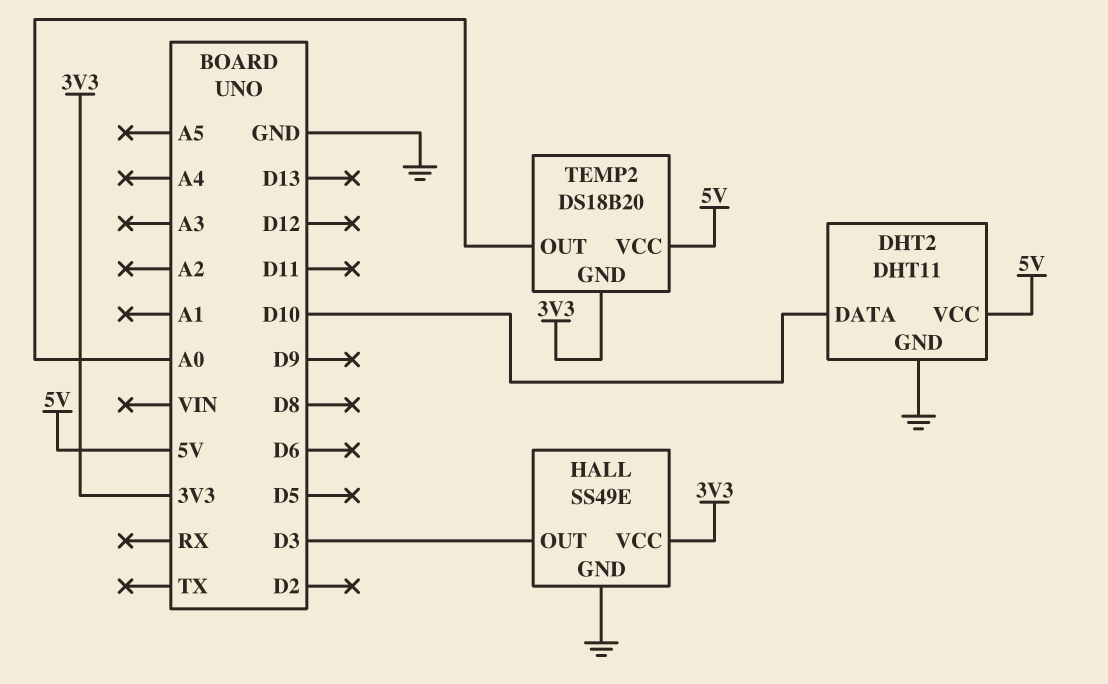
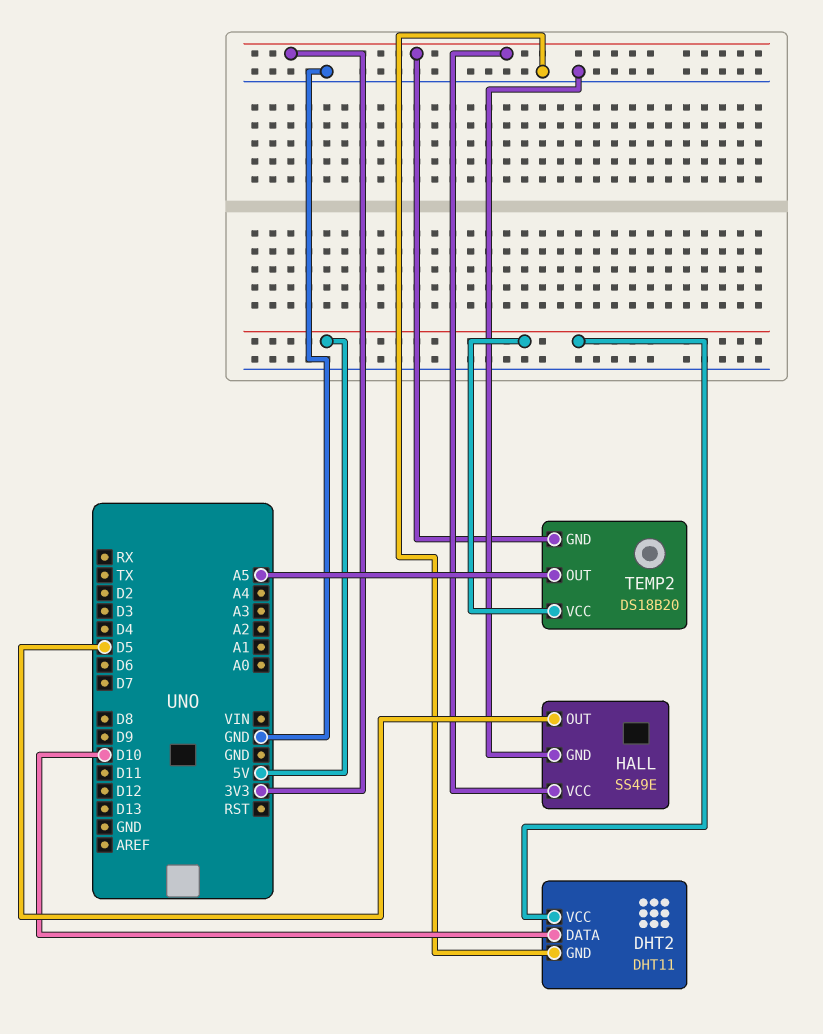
HALL pin OUT: D3 -> D5
TEMP2 pin OUT: A0 -> A5

